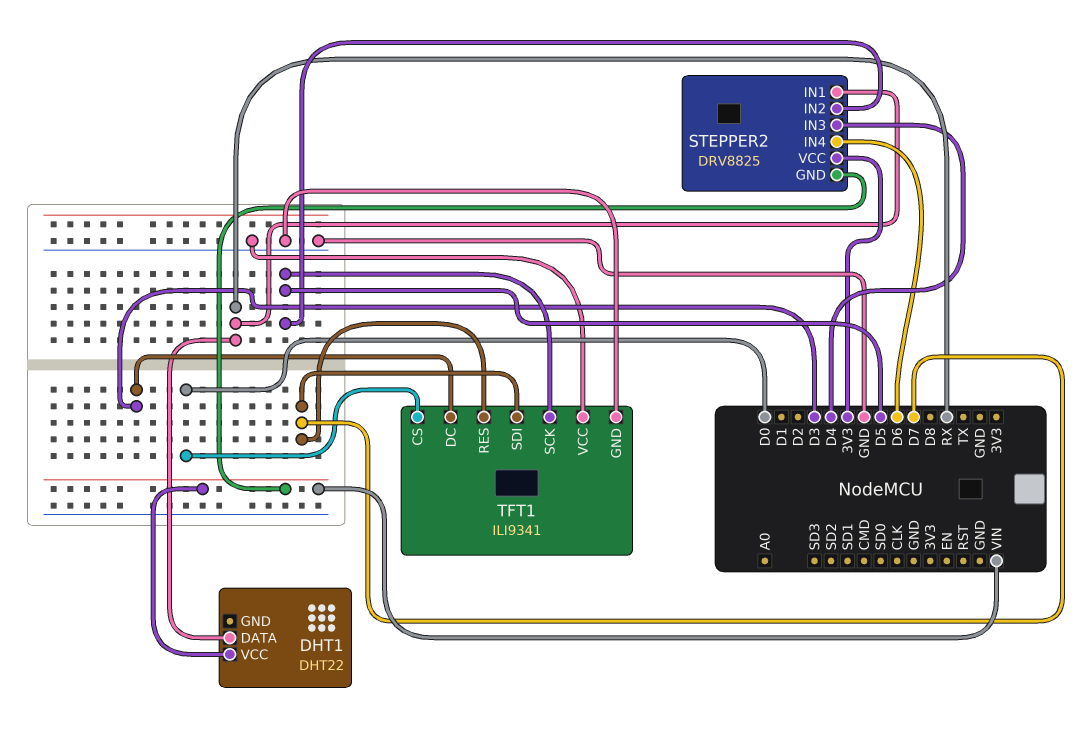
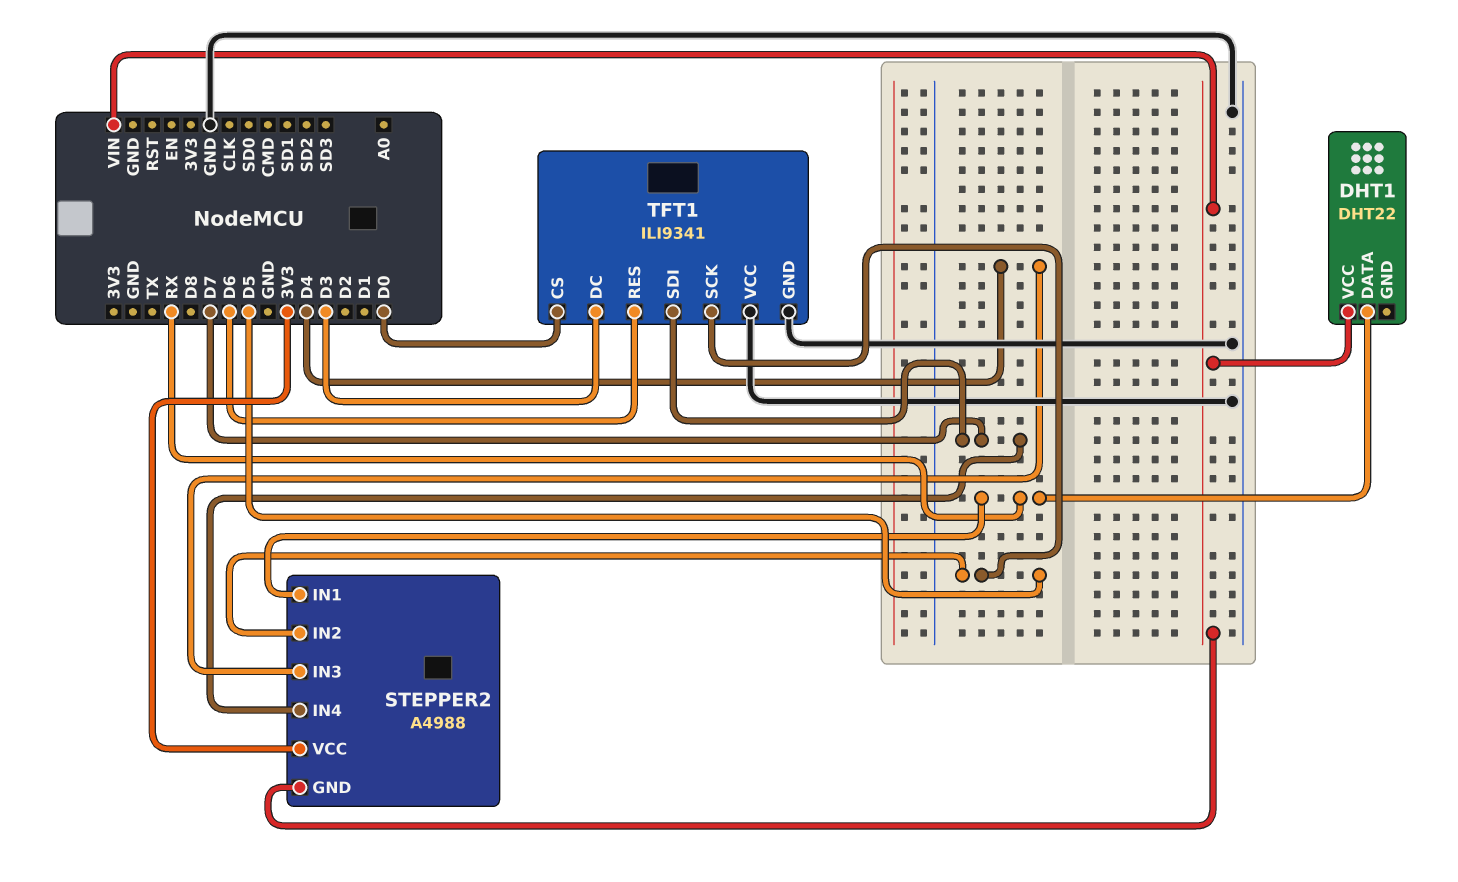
STEPPER2: DRV8825 -> A4988
STEPPER2 pin IN4: D6 -> D7
TFT1 pin RES: D7 -> D6

